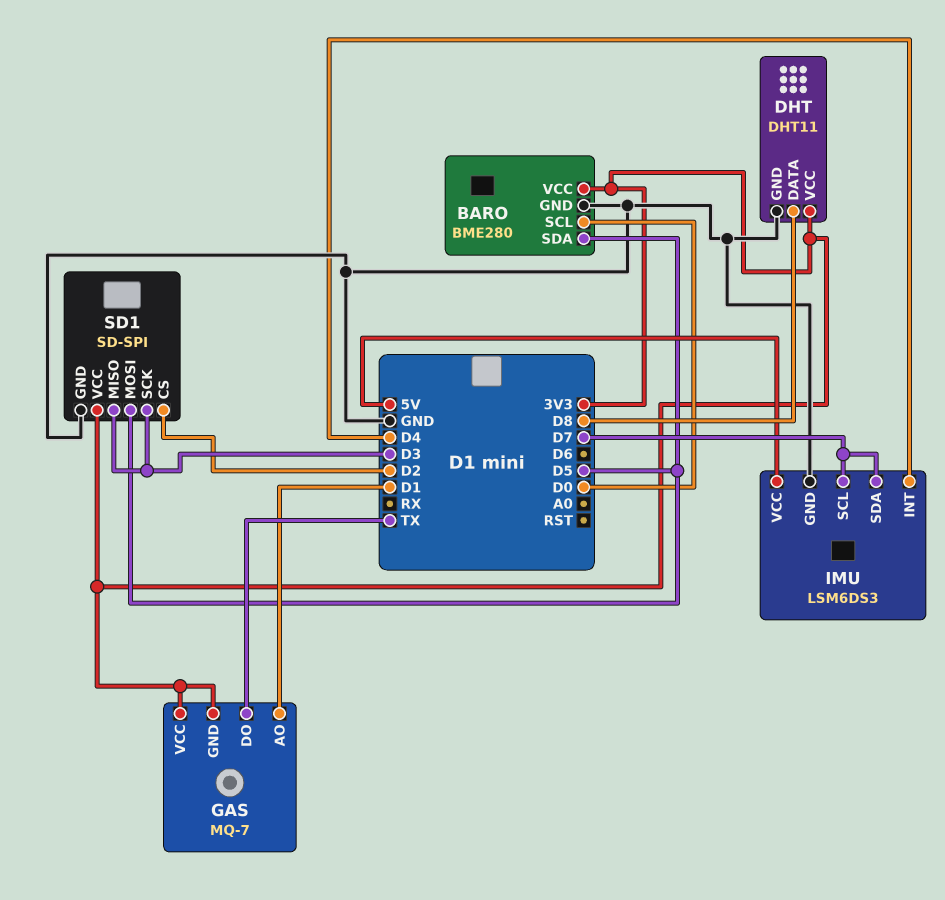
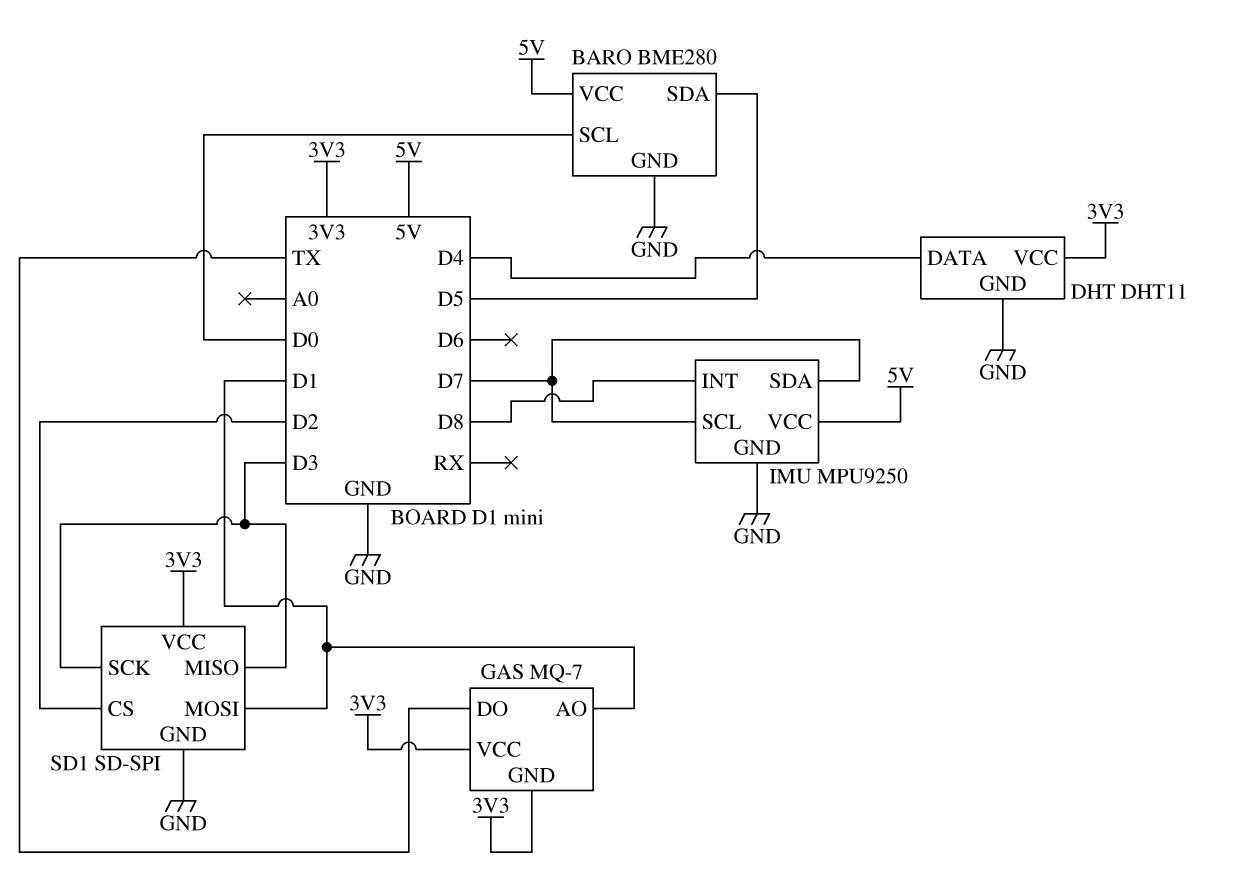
BARO pin VCC: 3V3 -> 5V
DHT pin DATA: D8 -> D4
IMU: LSM6DS3 -> MPU9250
IMU pin INT: D4 -> D8
SD1 pin MOSI: D5 -> D1

